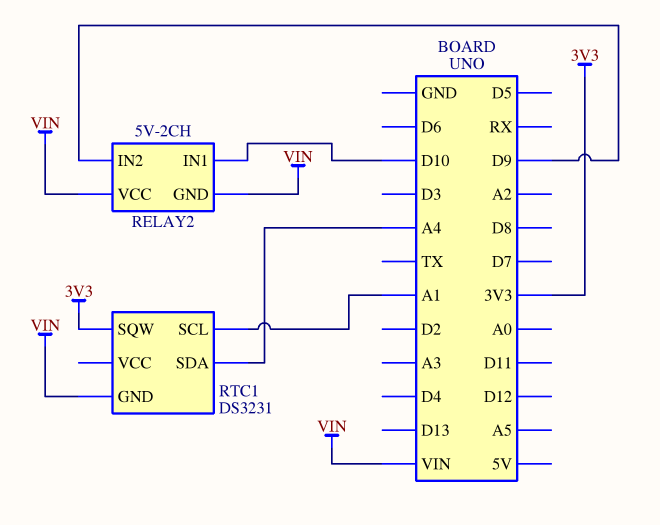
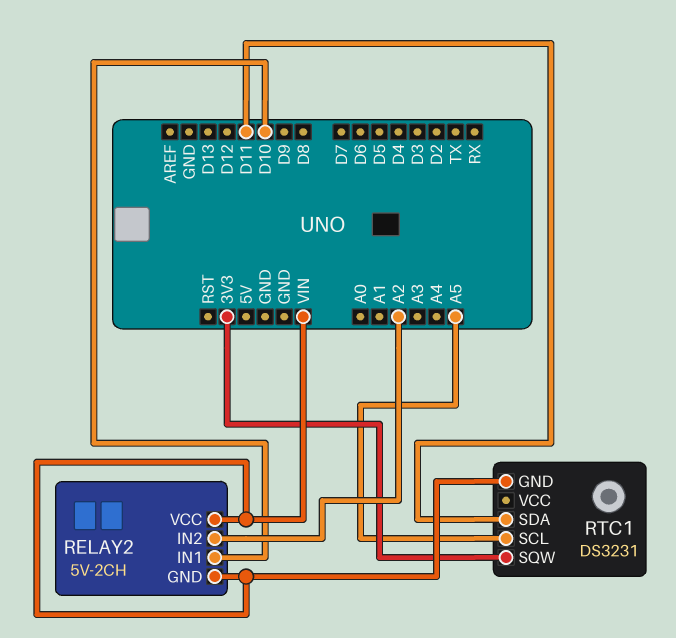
RELAY2 pin IN2: D9 -> A2
RTC1 pin SCL: A1 -> A5
RTC1 pin SDA: A4 -> D11

